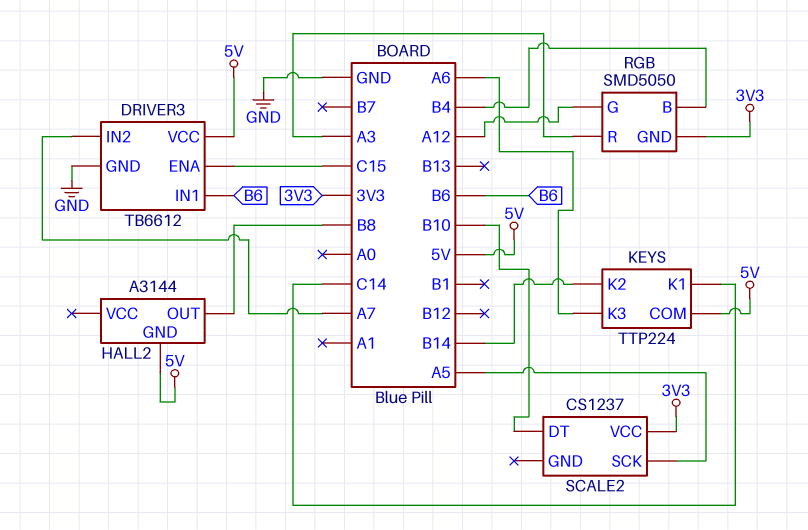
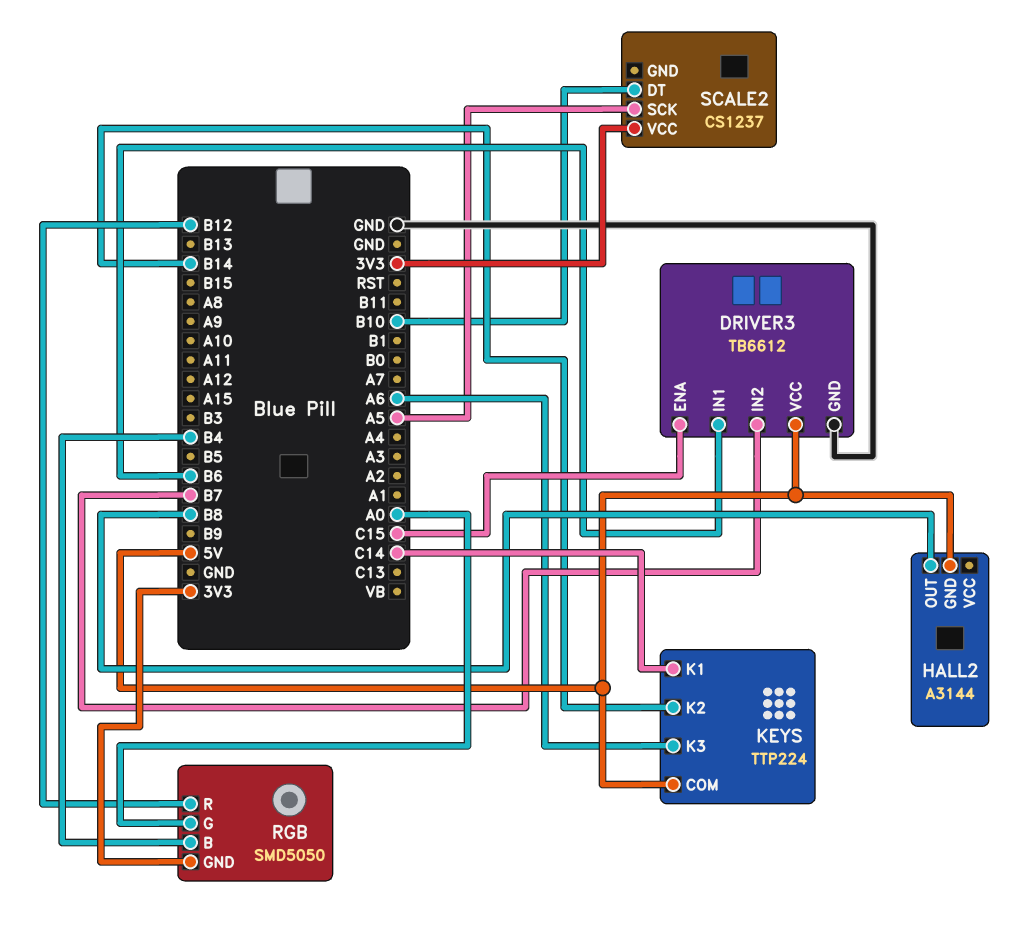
DRIVER3 pin IN2: A7 -> B7
RGB pin G: A12 -> A0
RGB pin R: A3 -> B12

